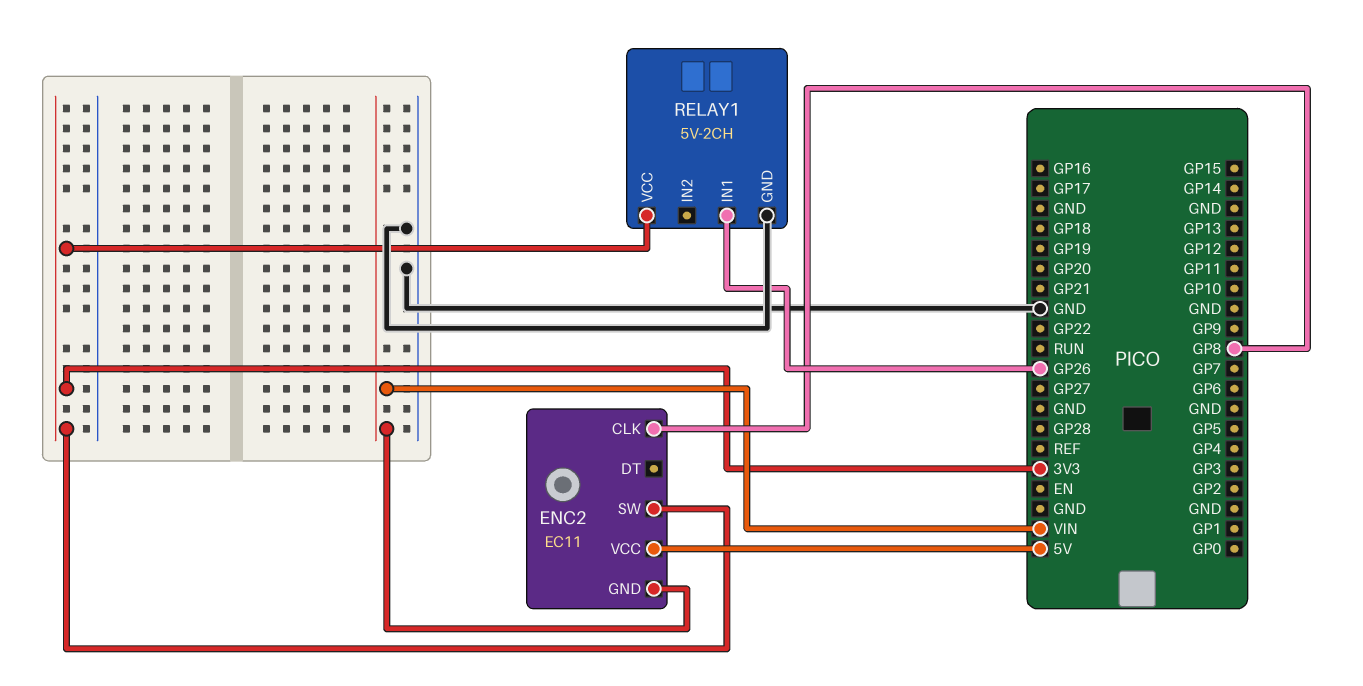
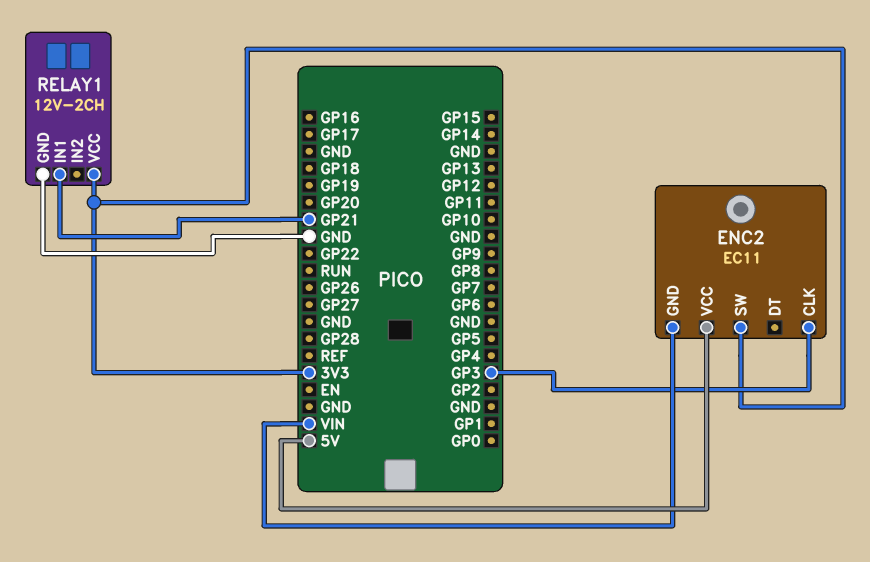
ENC2 pin CLK: GP8 -> GP3
RELAY1: 5V-2CH -> 12V-2CH
RELAY1 pin IN1: GP26 -> GP21

